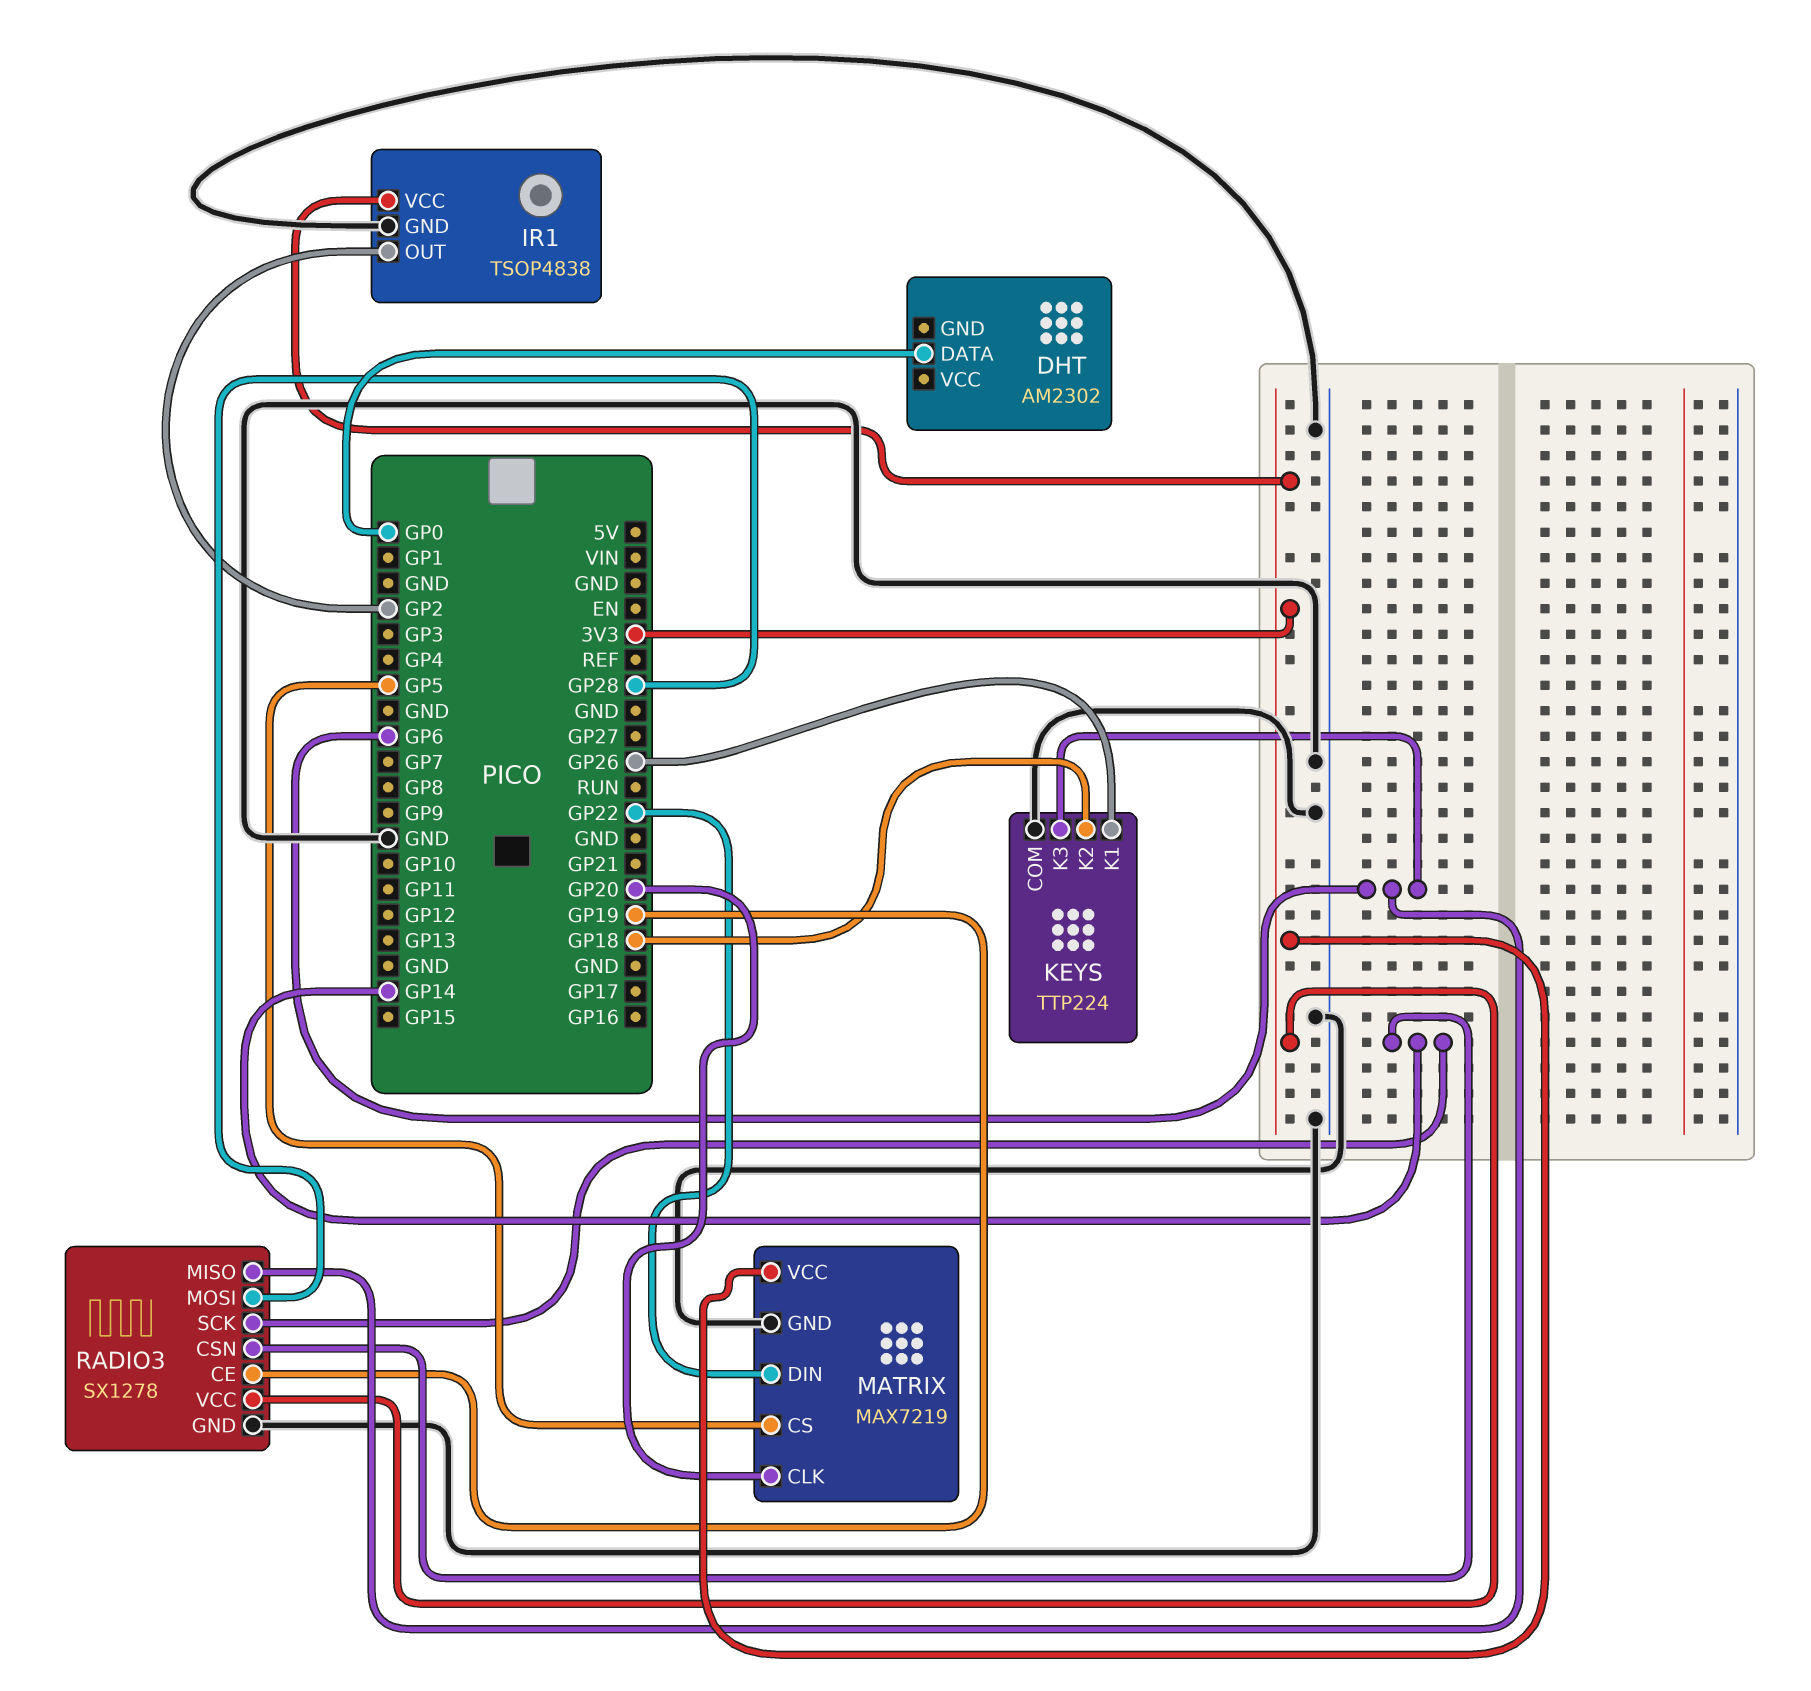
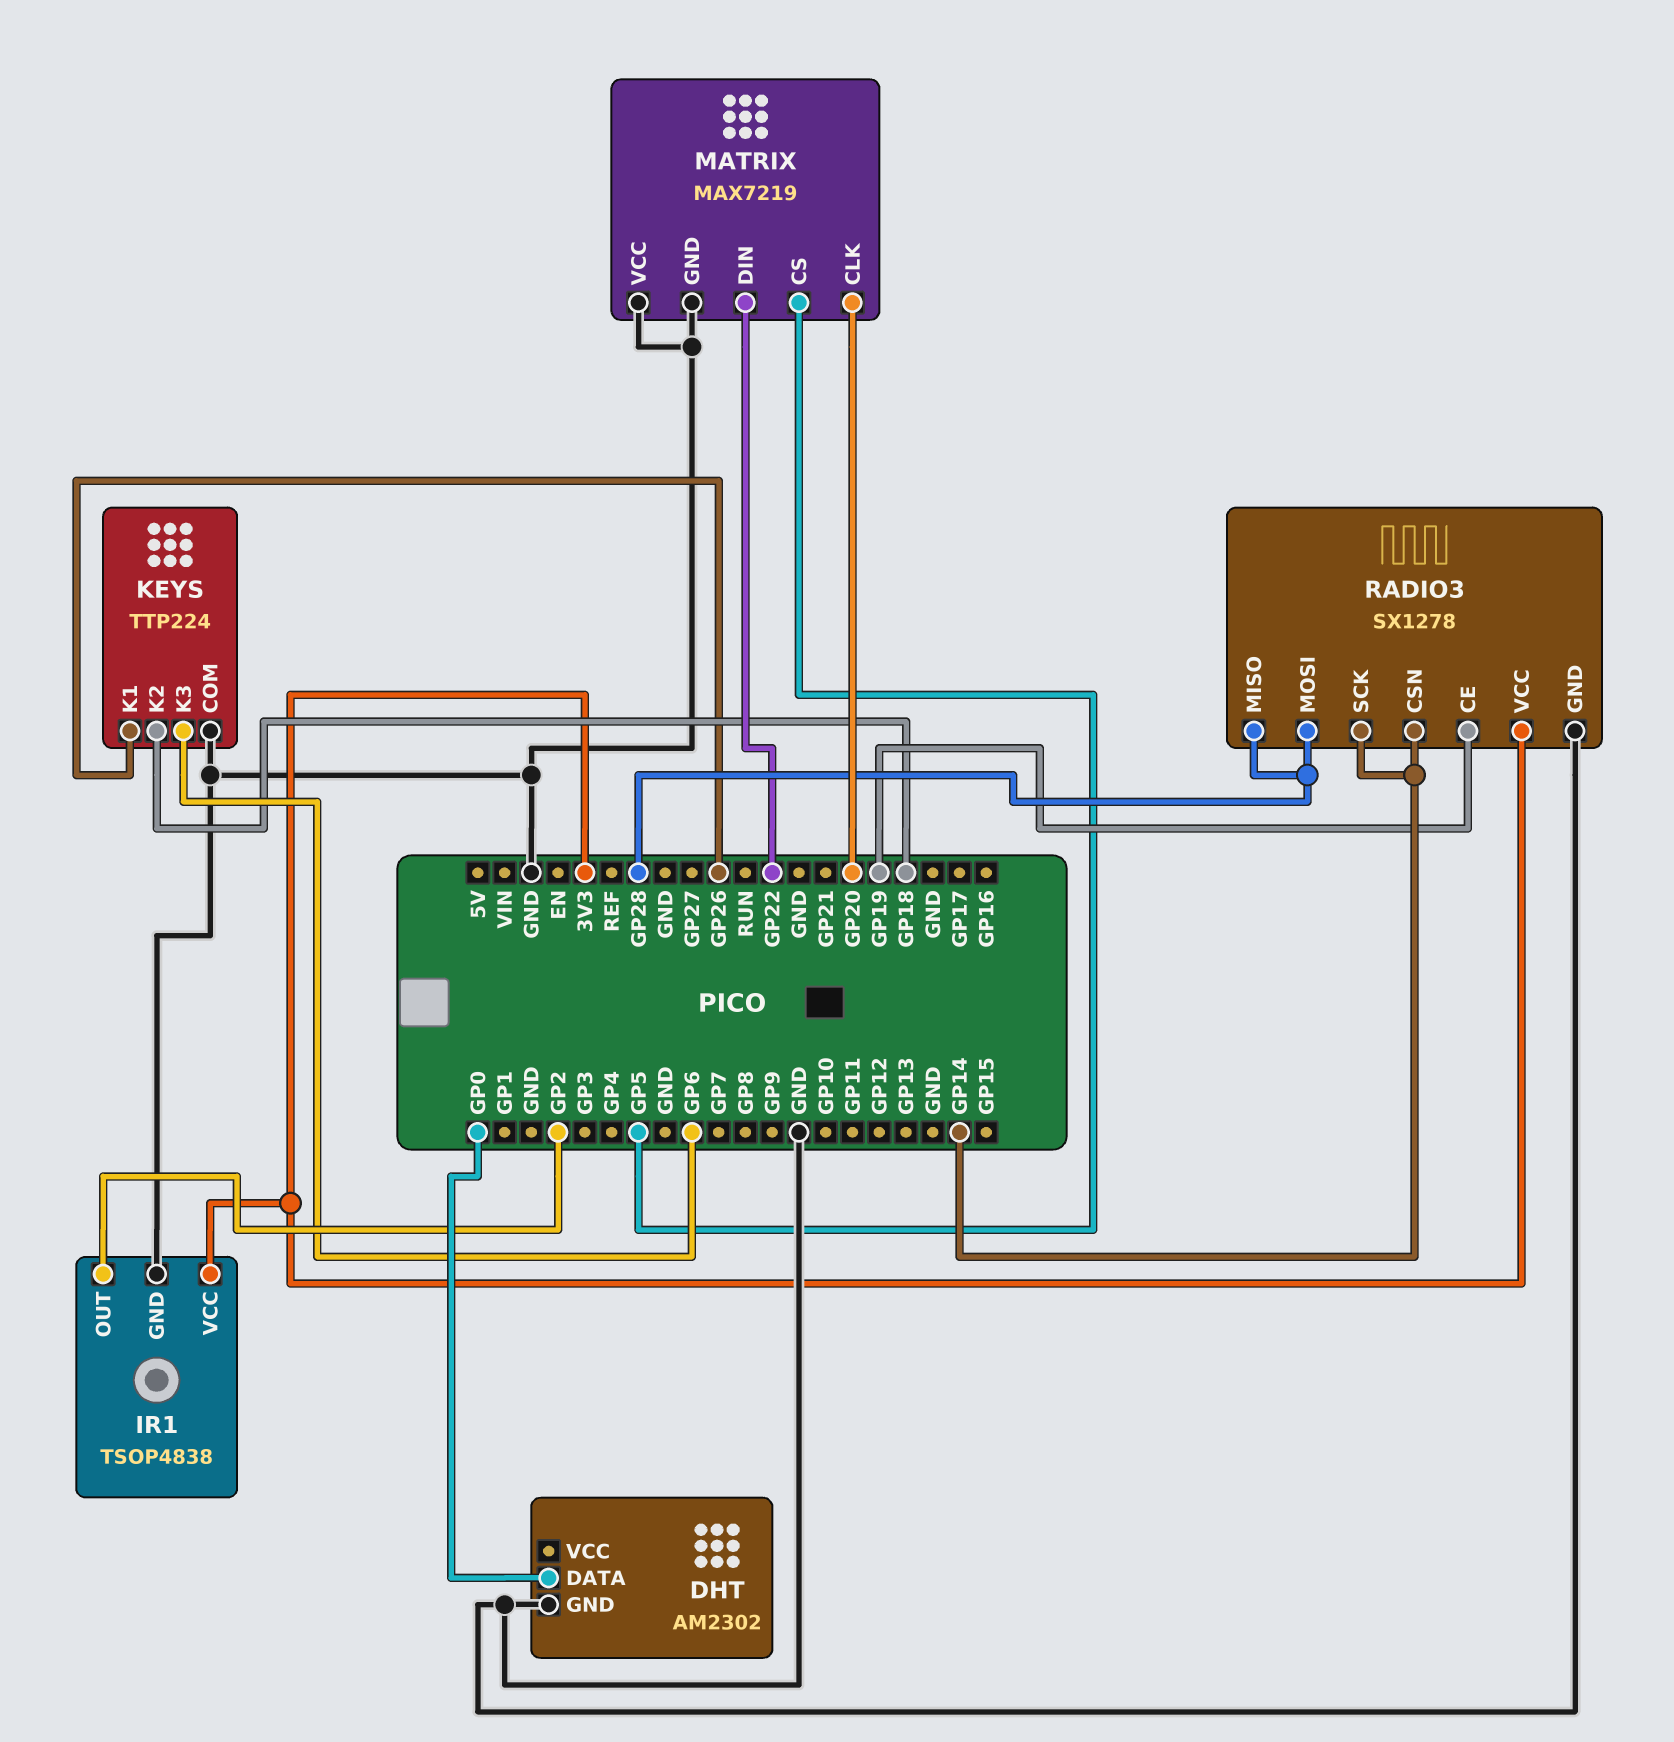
DHT pin GND: none -> GND
MATRIX pin VCC: 3V3 -> GND
RADIO3 pin MISO: GP6 -> GP28

